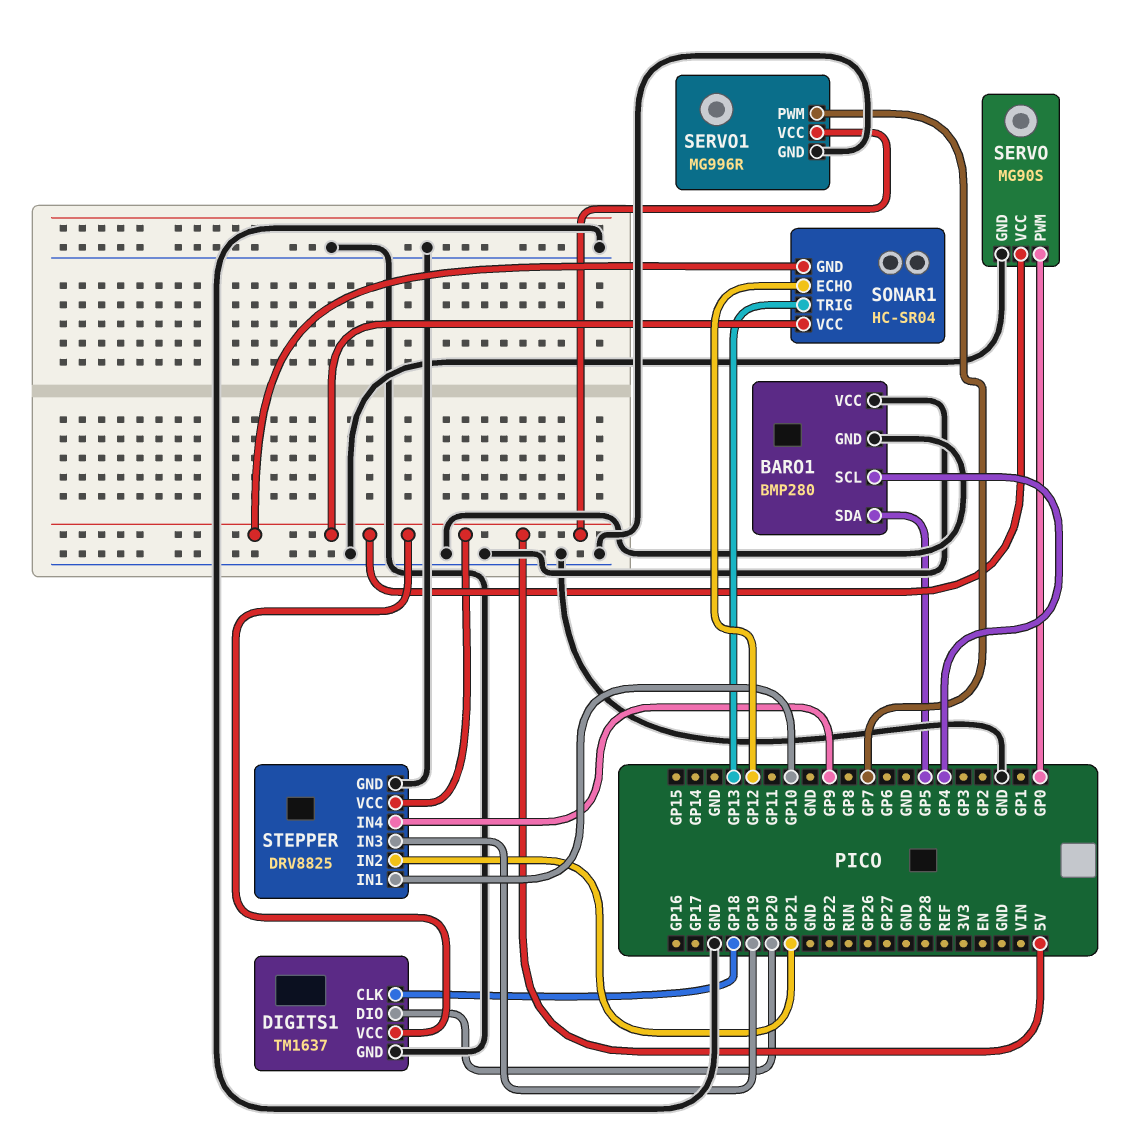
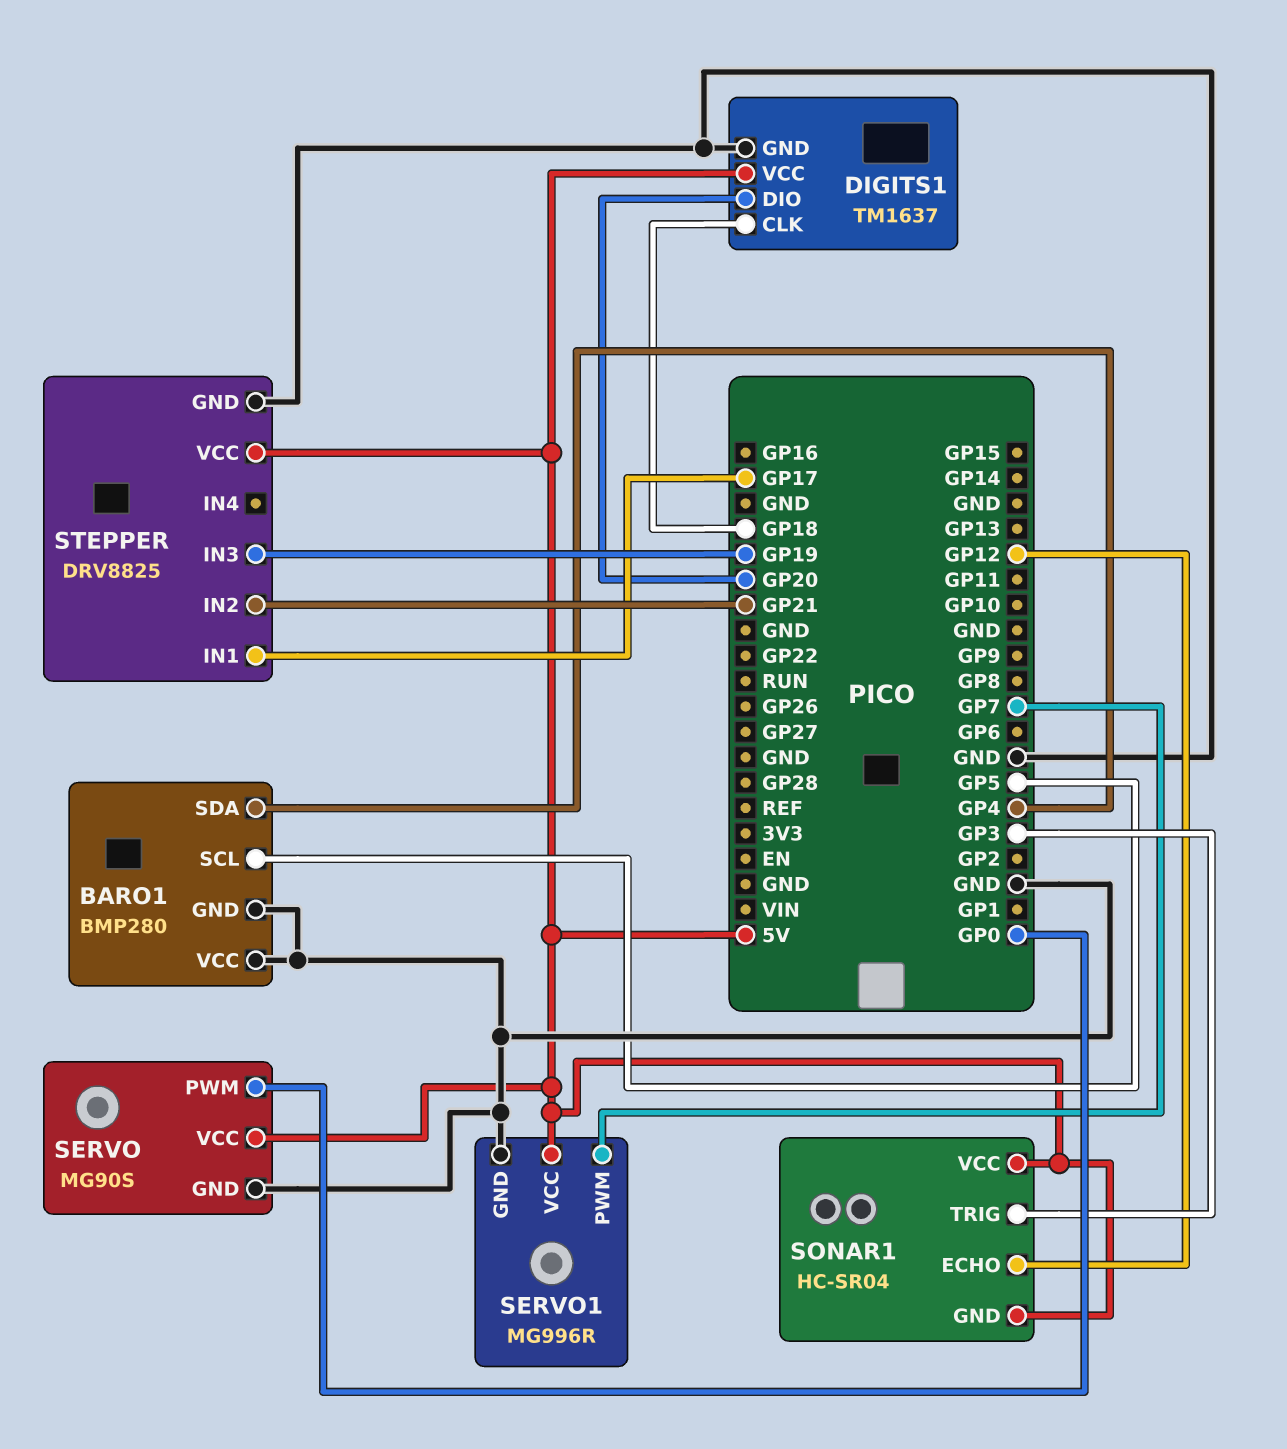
BARO1 pin SCL: GP4 -> GP5
BARO1 pin SDA: GP5 -> GP4
SONAR1 pin TRIG: GP13 -> GP3
STEPPER pin IN1: GP10 -> GP17
STEPPER pin IN4: GP9 -> none

